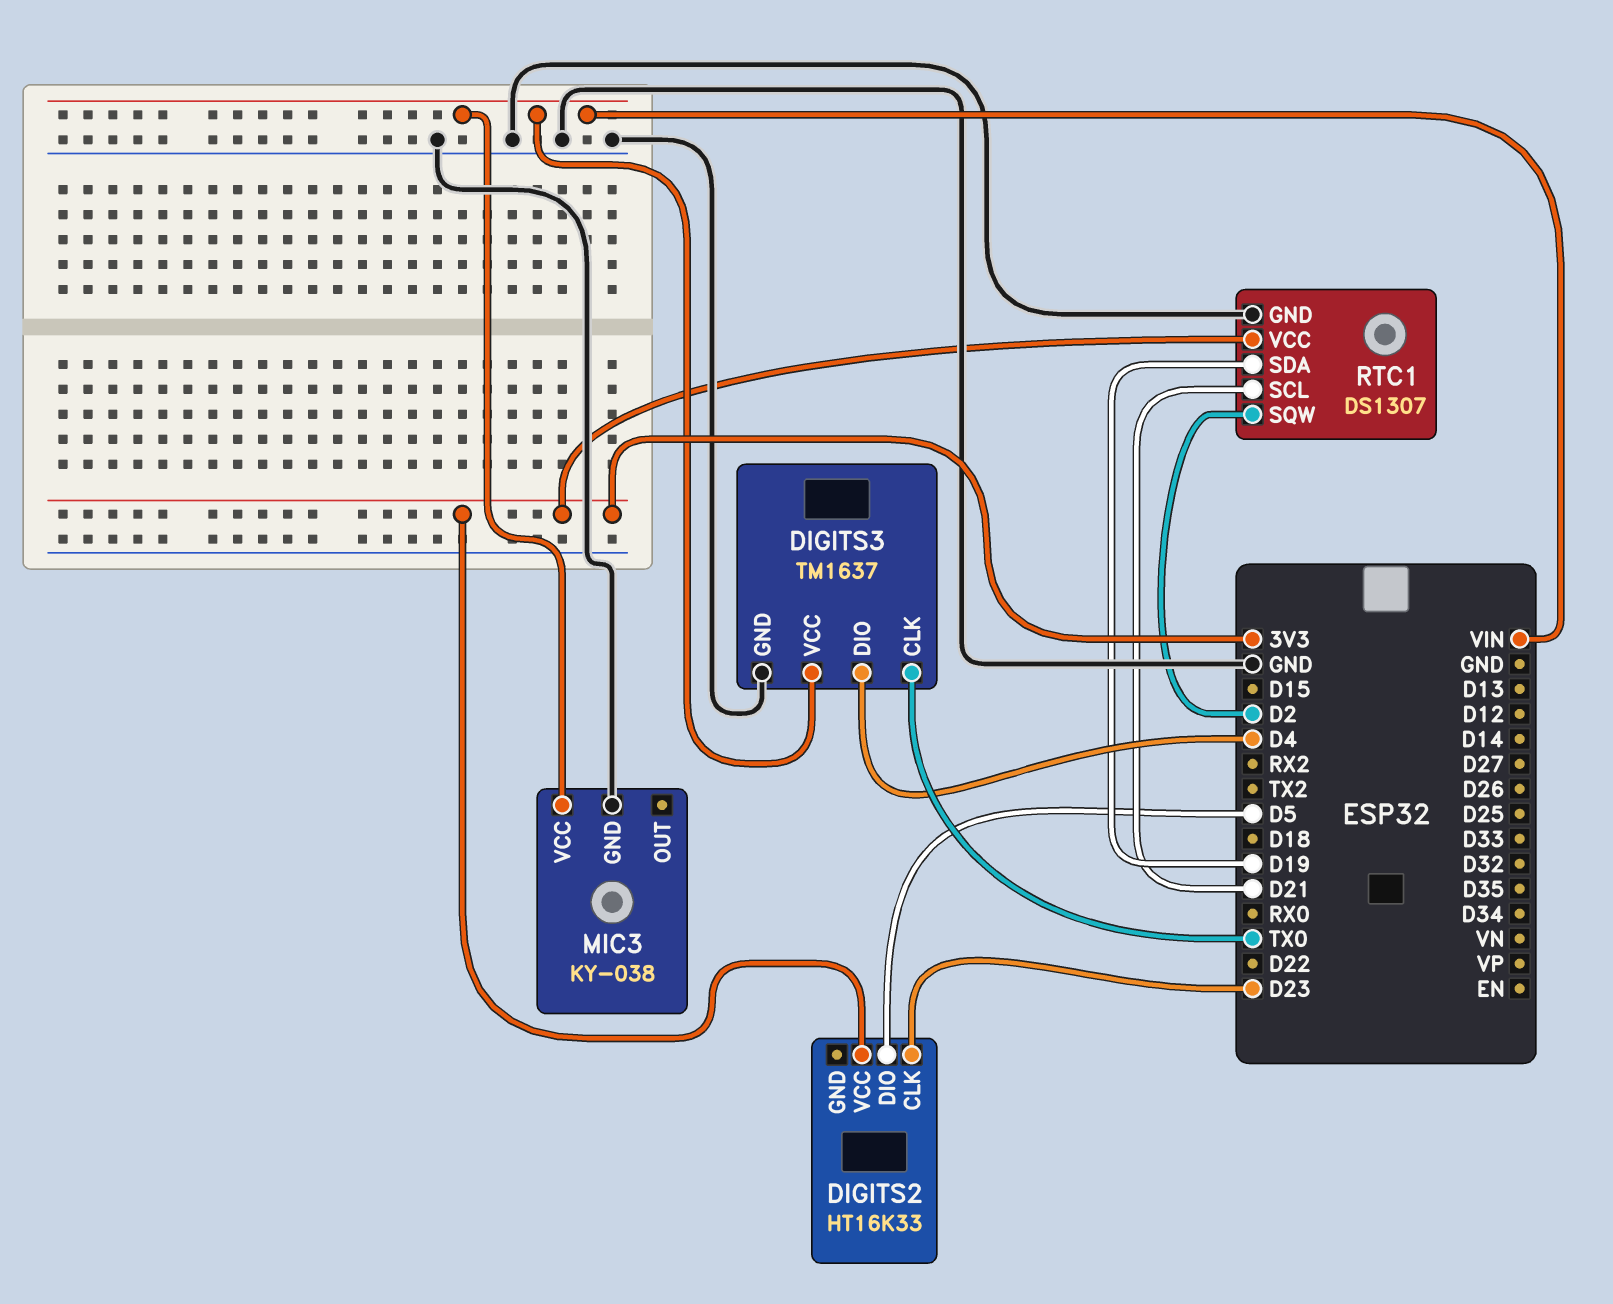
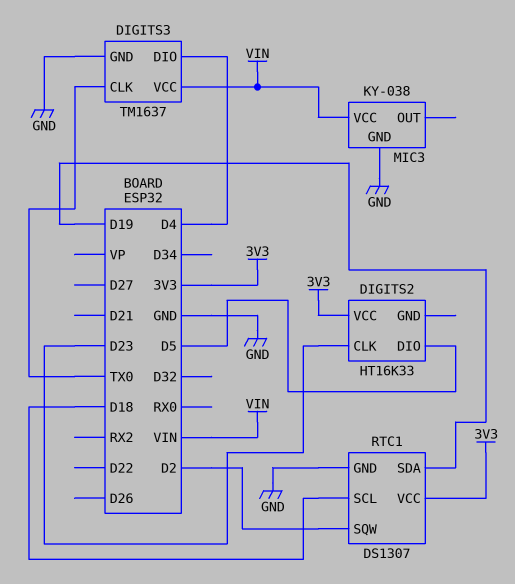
RTC1 pin SCL: D21 -> D18

